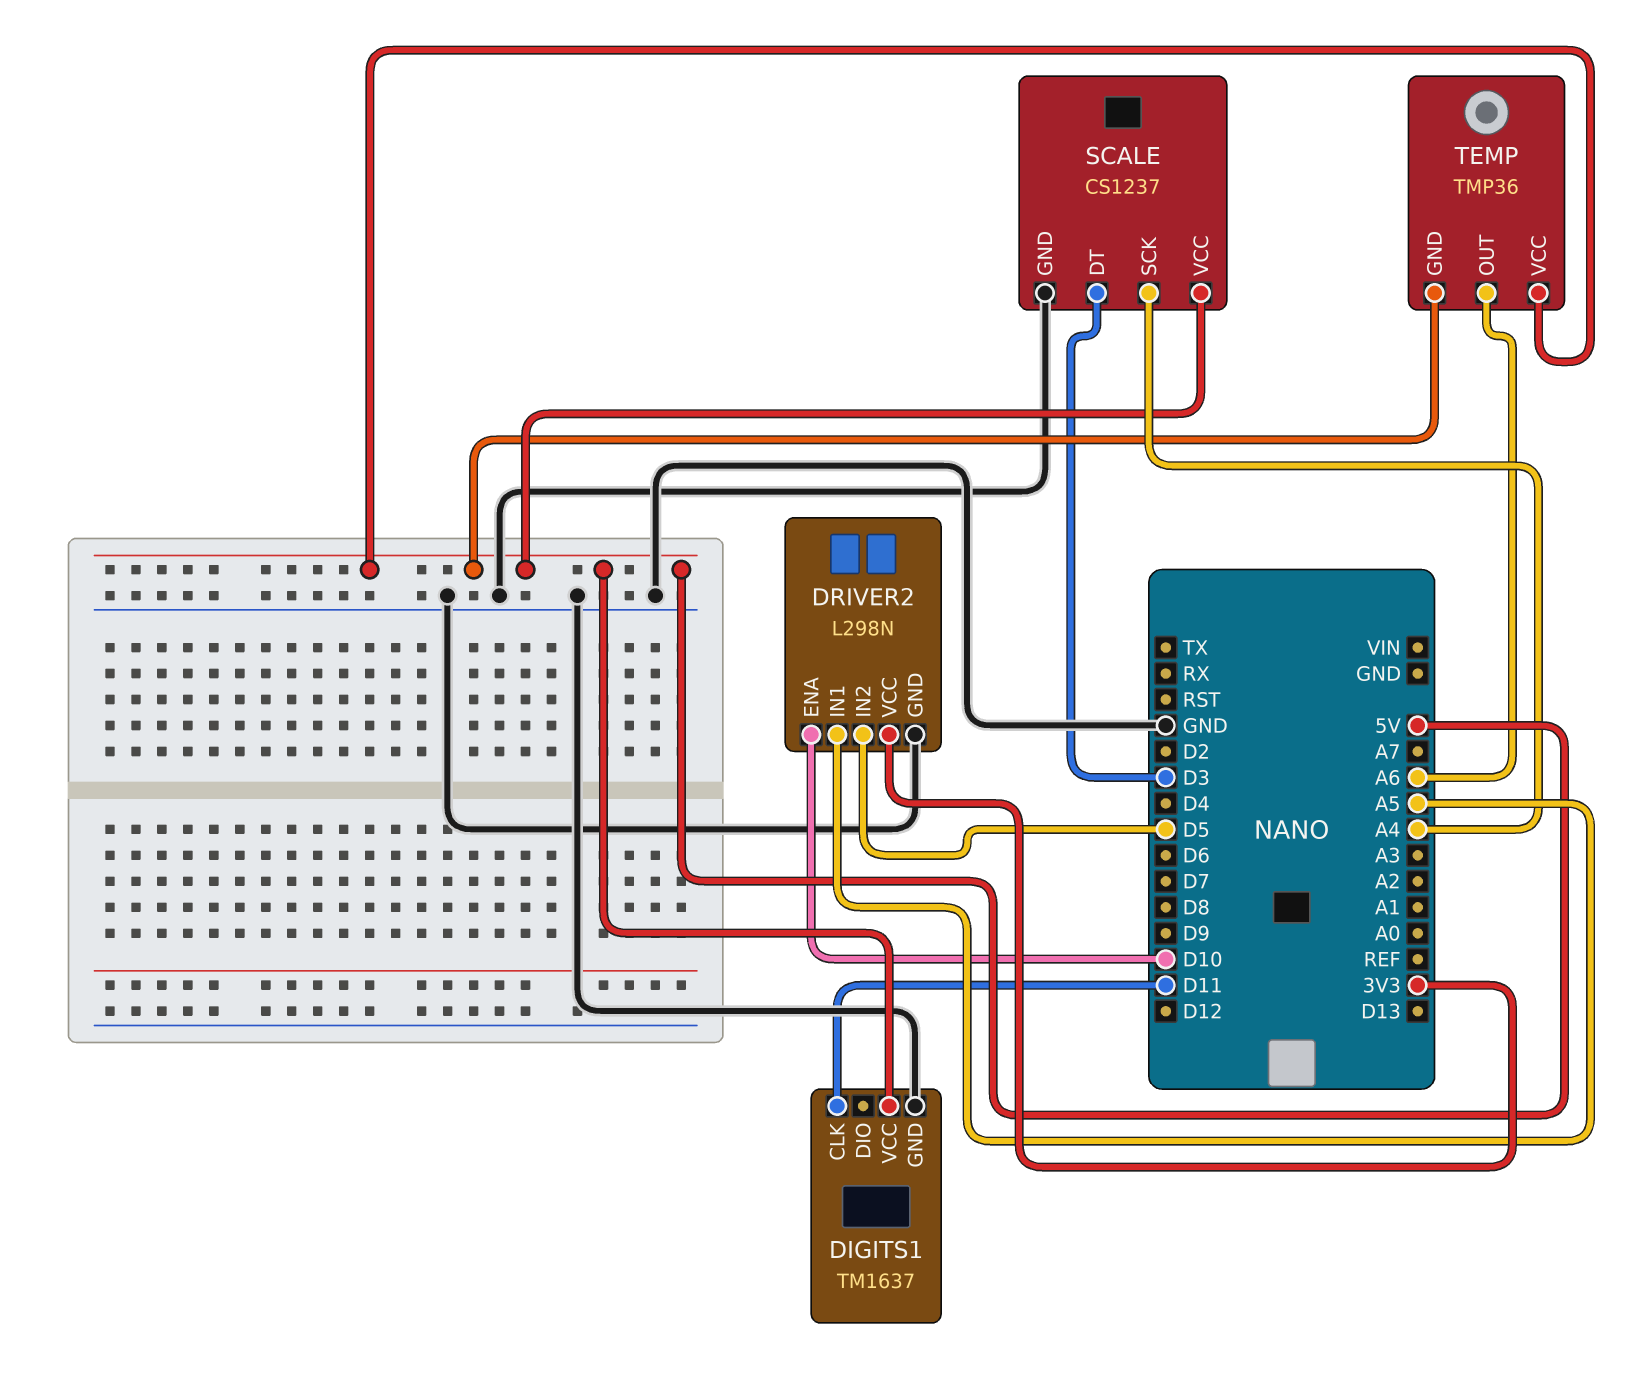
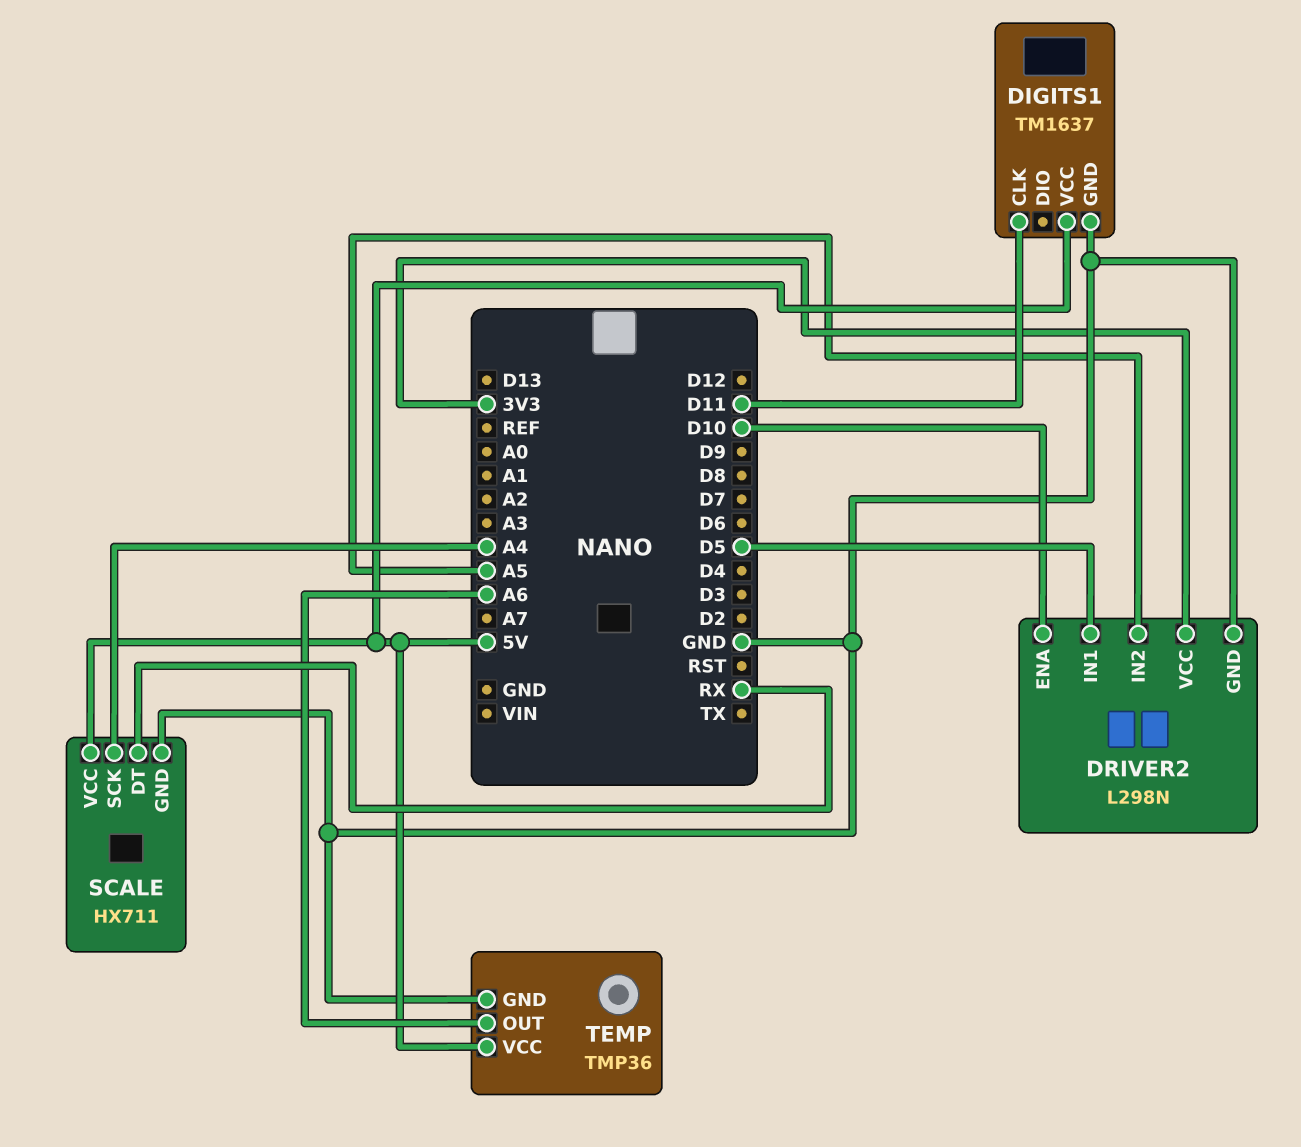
DRIVER2 pin IN1: A5 -> D5
DRIVER2 pin IN2: D5 -> A5
SCALE: CS1237 -> HX711
SCALE pin DT: D3 -> RX
TEMP pin GND: 5V -> GND

